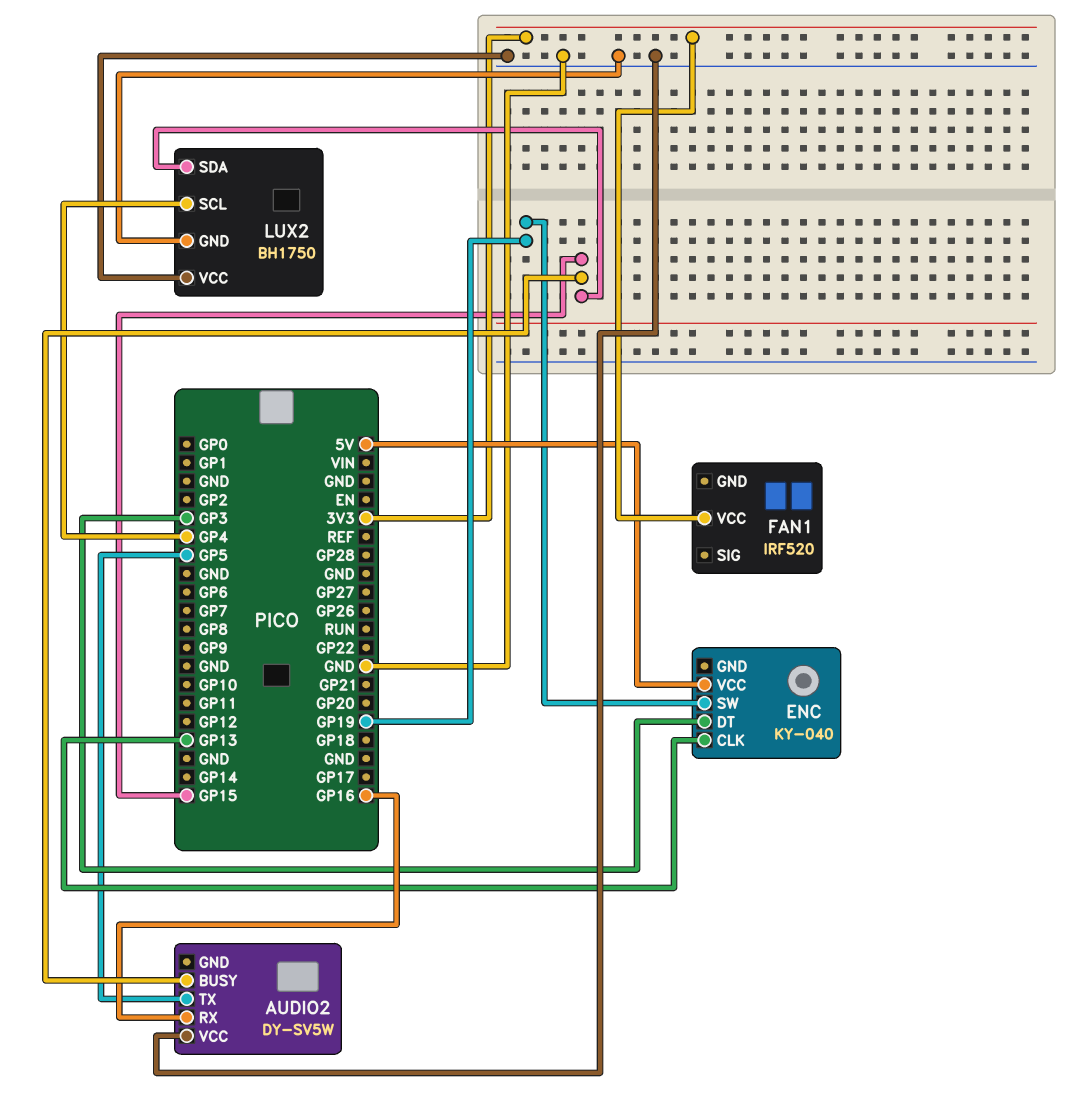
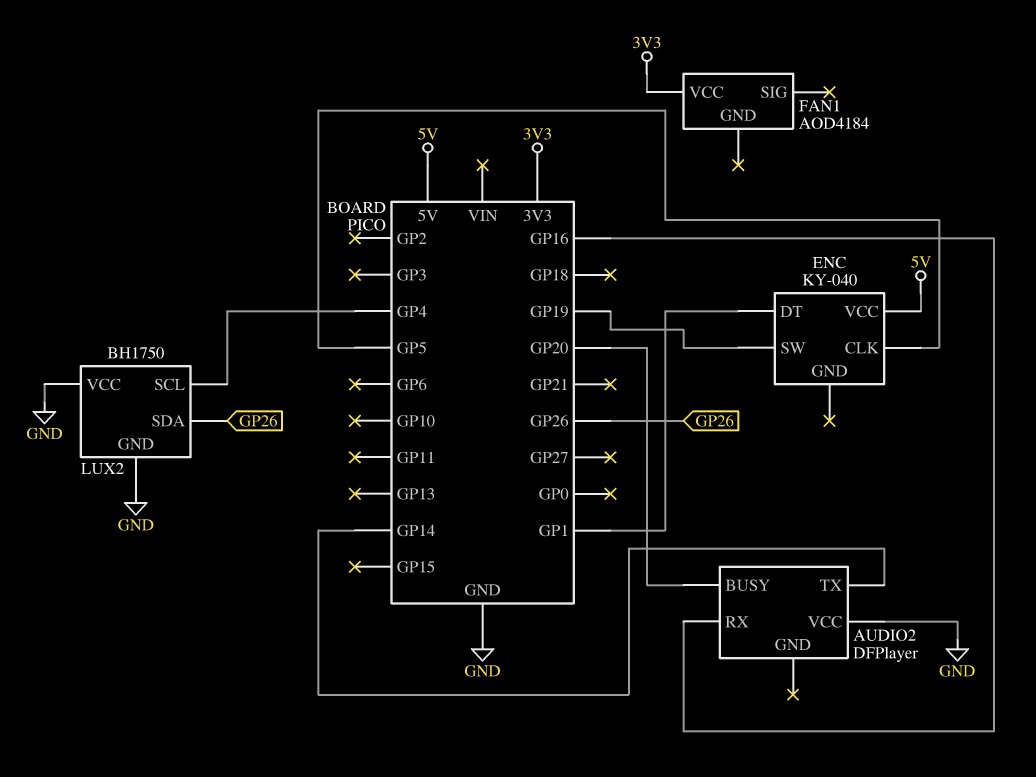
AUDIO2: DY-SV5W -> DFPlayer
AUDIO2 pin BUSY: GP15 -> GP20
AUDIO2 pin TX: GP5 -> GP14
ENC pin CLK: GP13 -> GP5
ENC pin DT: GP3 -> GP1
FAN1: IRF520 -> AOD4184
LUX2 pin SDA: GP15 -> GP26

